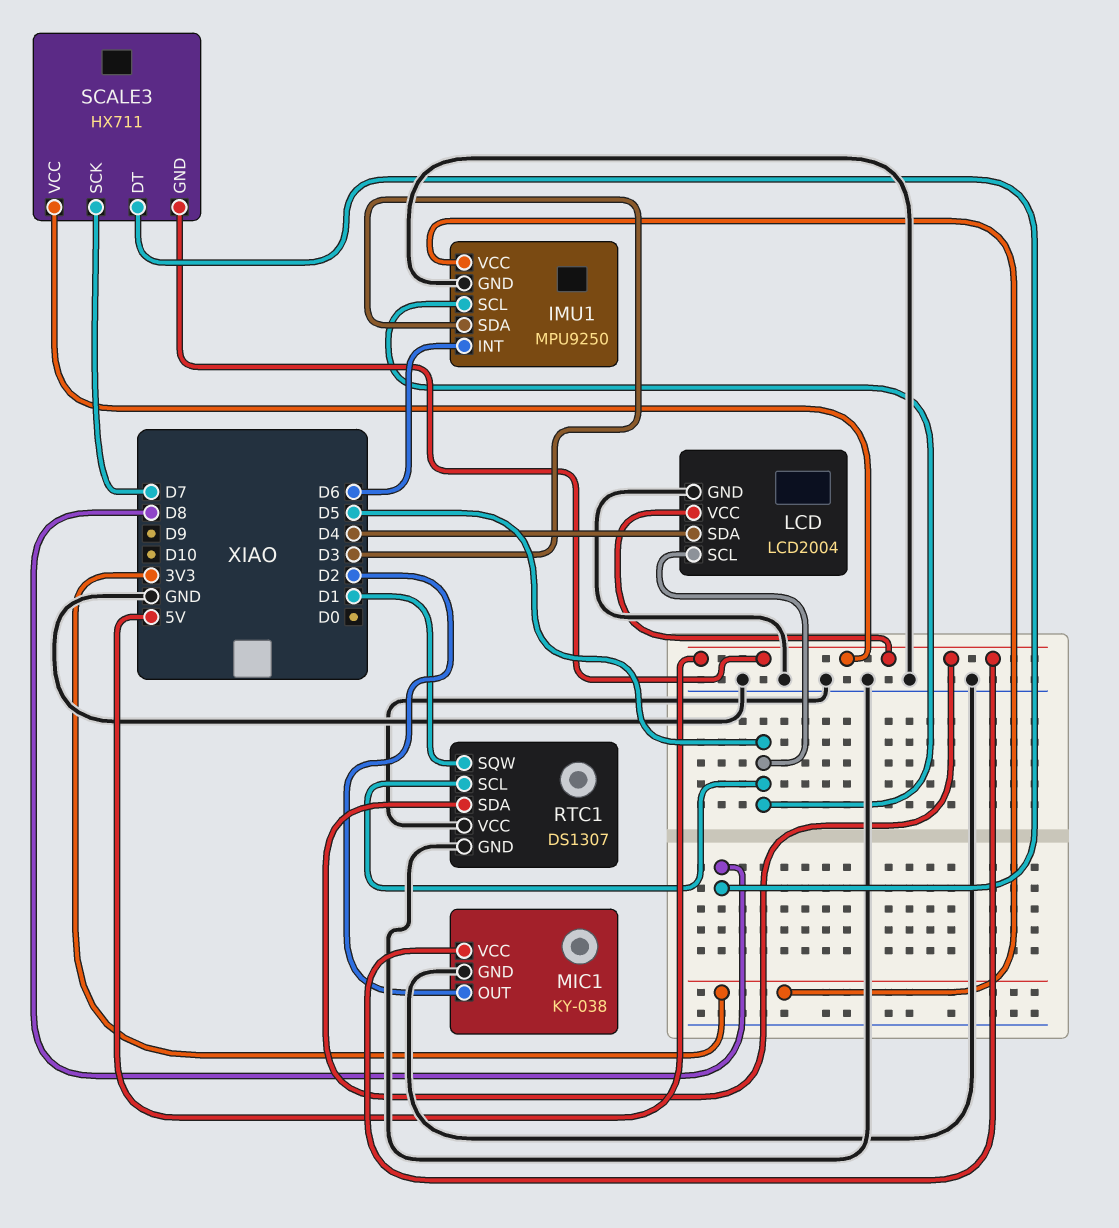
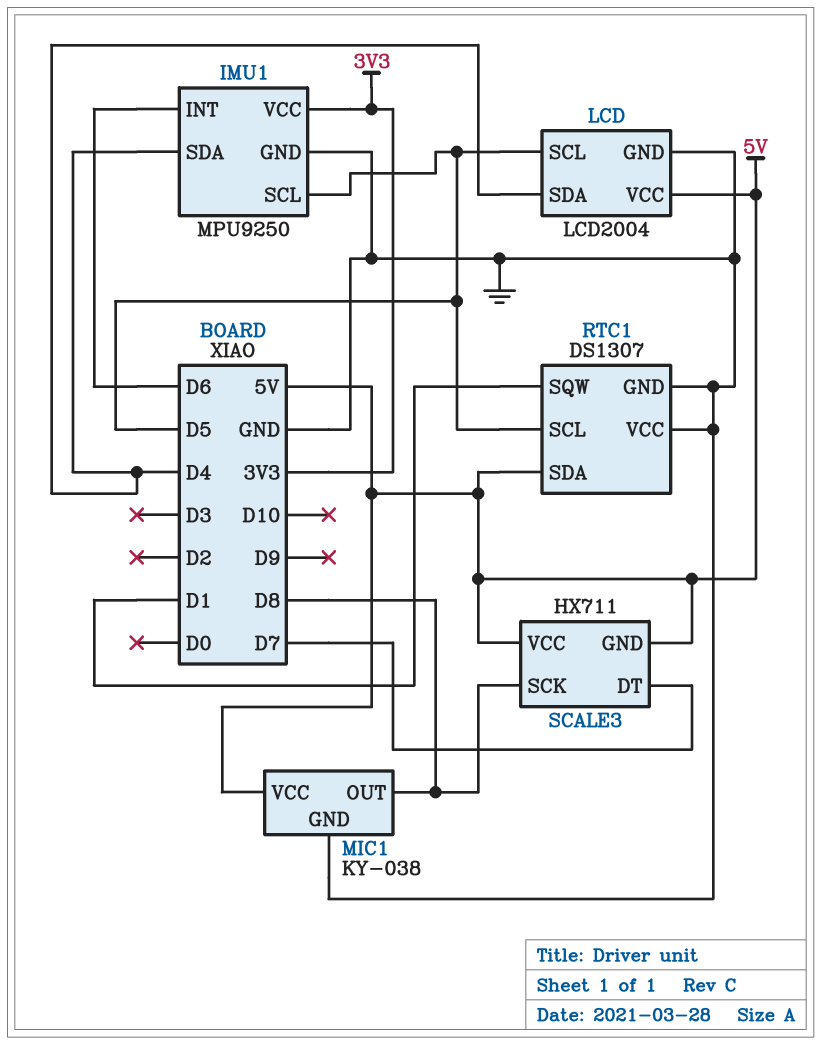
IMU1 pin SDA: D3 -> D4
MIC1 pin OUT: D2 -> D8
SCALE3 pin DT: D8 -> D7
SCALE3 pin SCK: D7 -> D8

